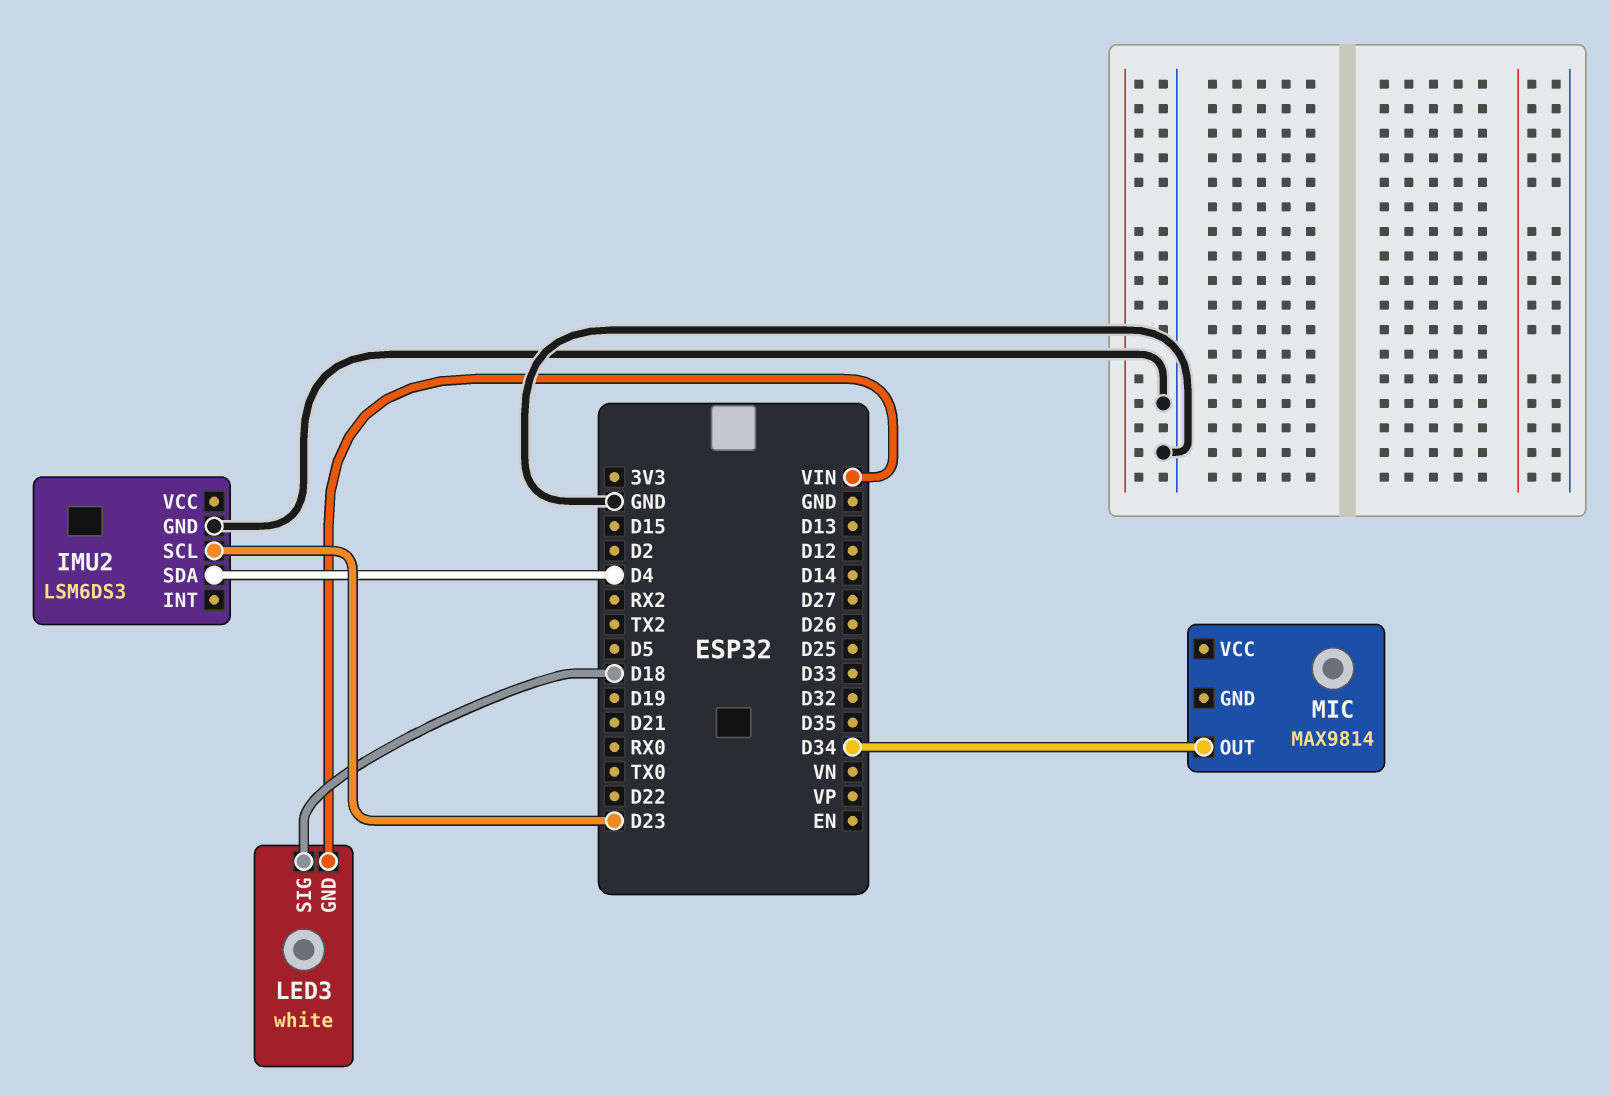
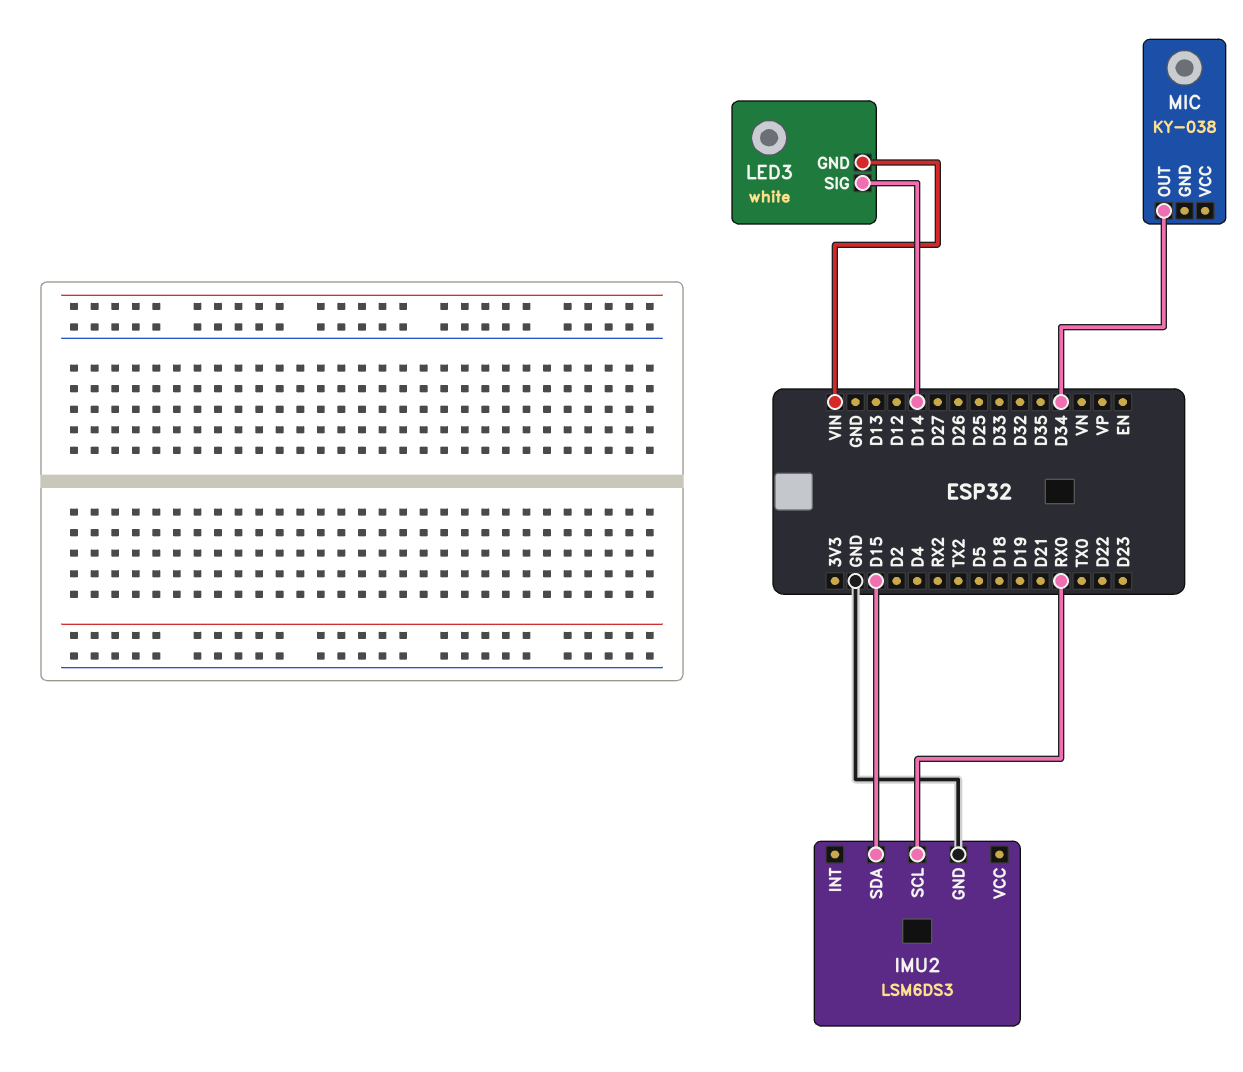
IMU2 pin SCL: D23 -> RX0
IMU2 pin SDA: D4 -> D15
LED3 pin SIG: D18 -> D14
MIC: MAX9814 -> KY-038

